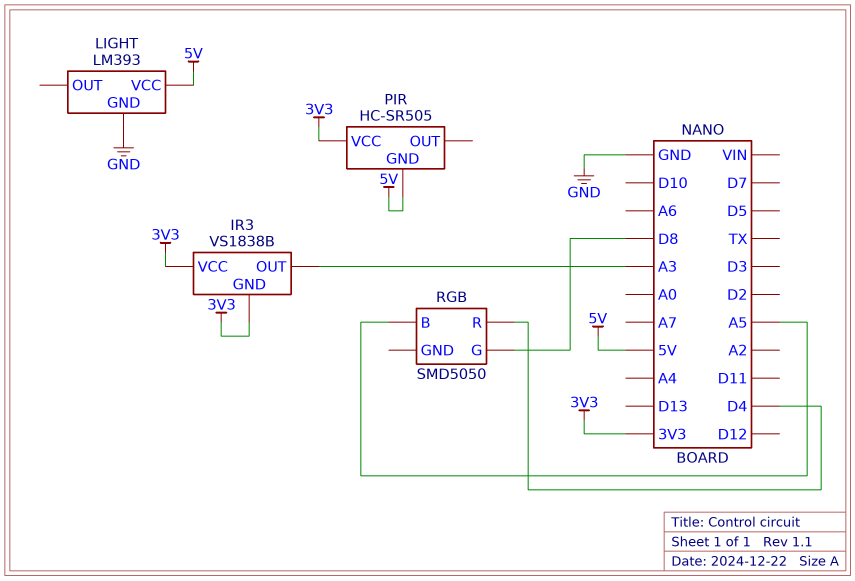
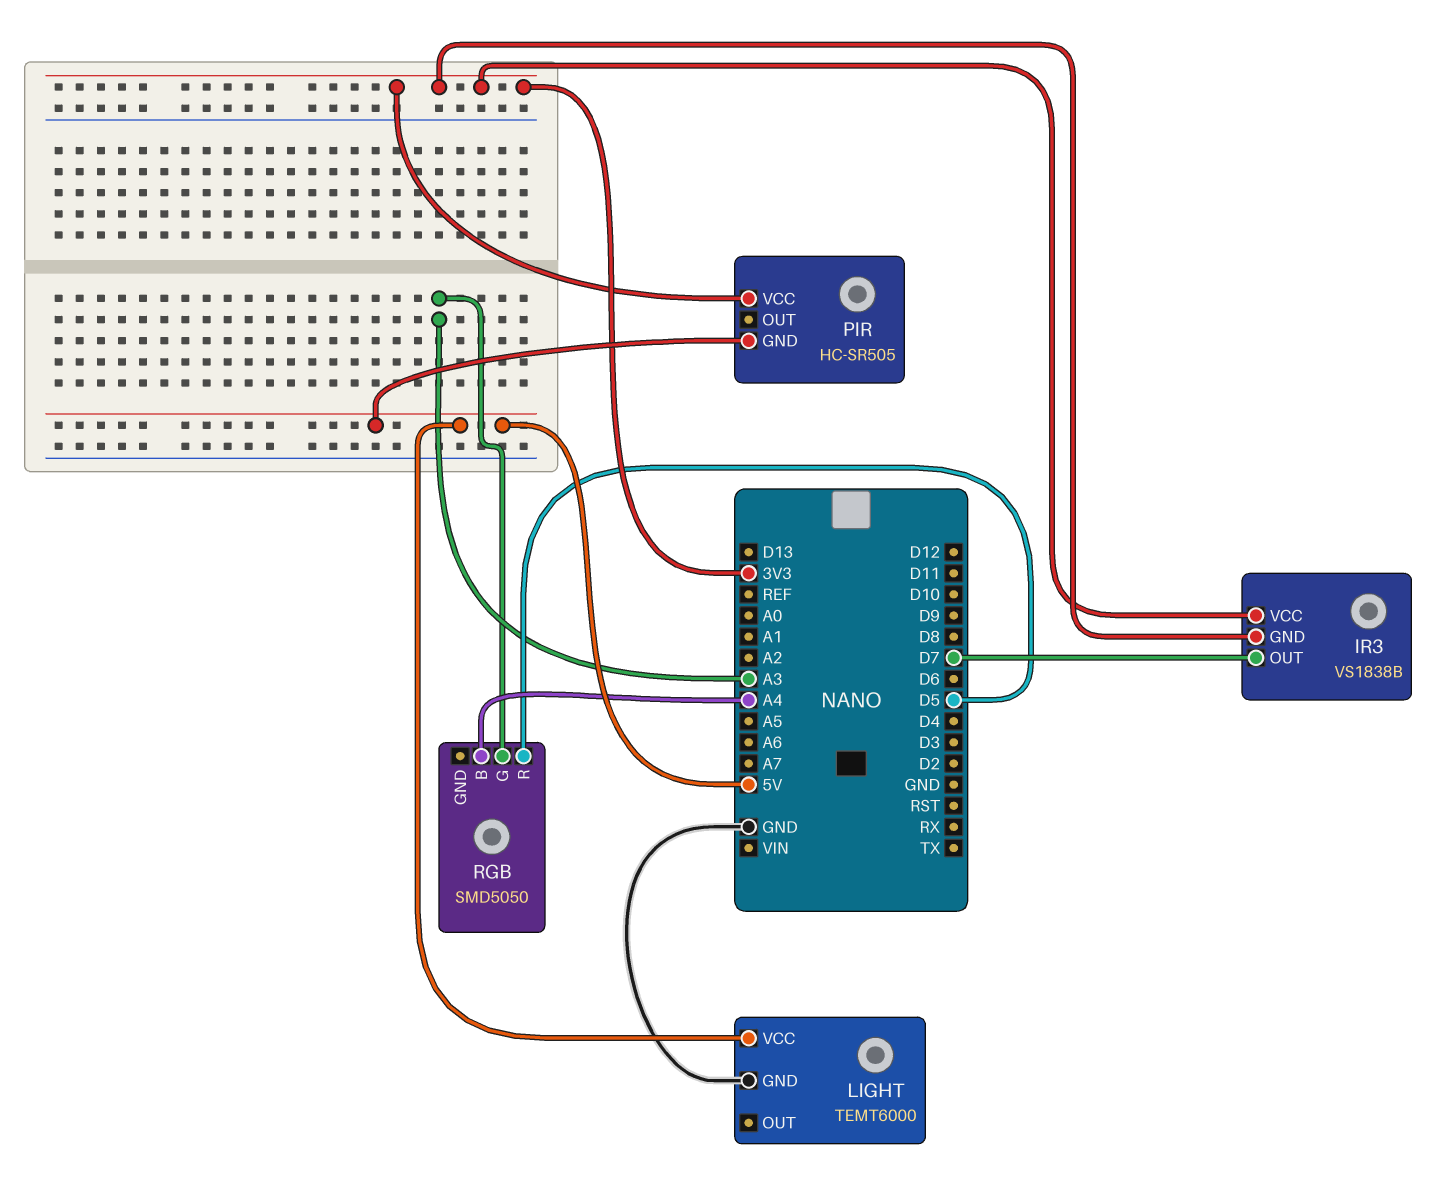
IR3 pin OUT: A3 -> D7
LIGHT: LM393 -> TEMT6000
RGB pin B: A5 -> A4
RGB pin G: D8 -> A3
RGB pin R: D4 -> D5

